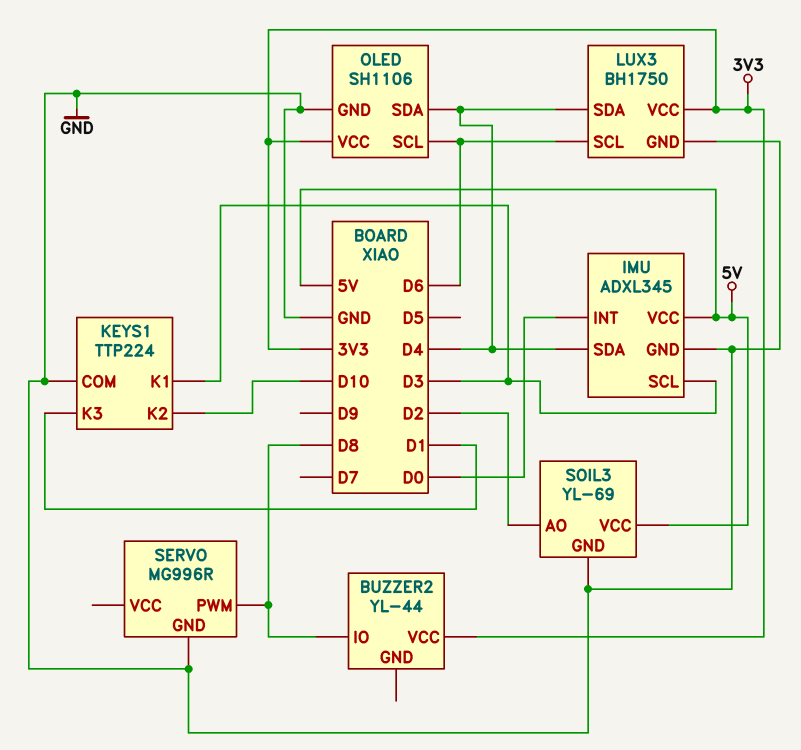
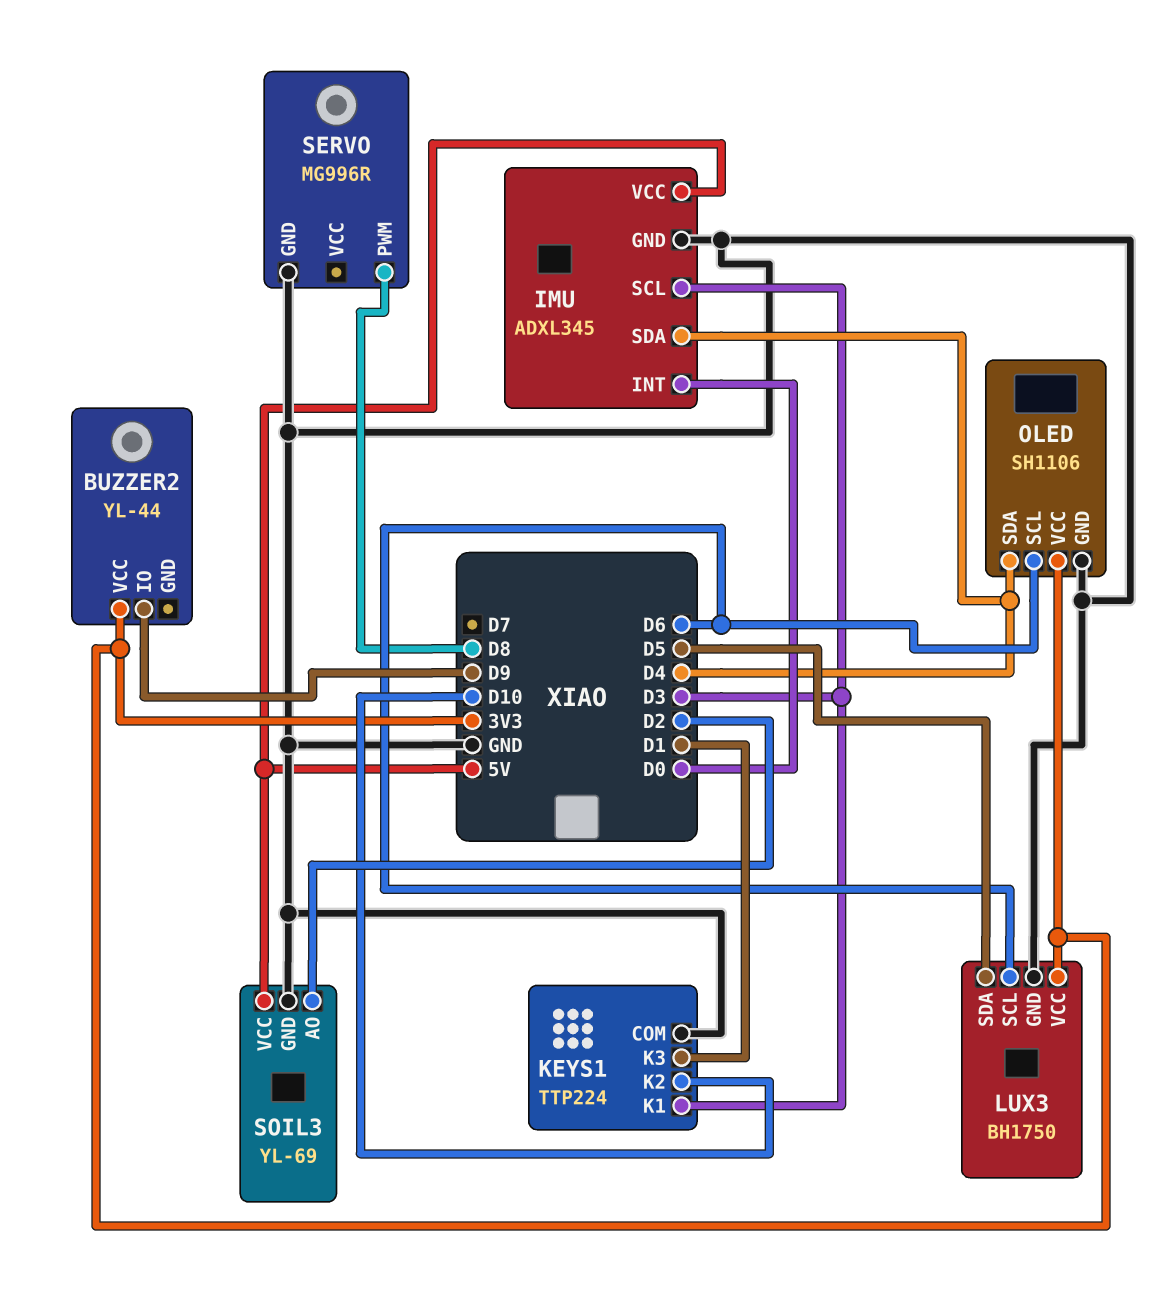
BUZZER2 pin IO: D8 -> D9
LUX3 pin SDA: D4 -> D5

